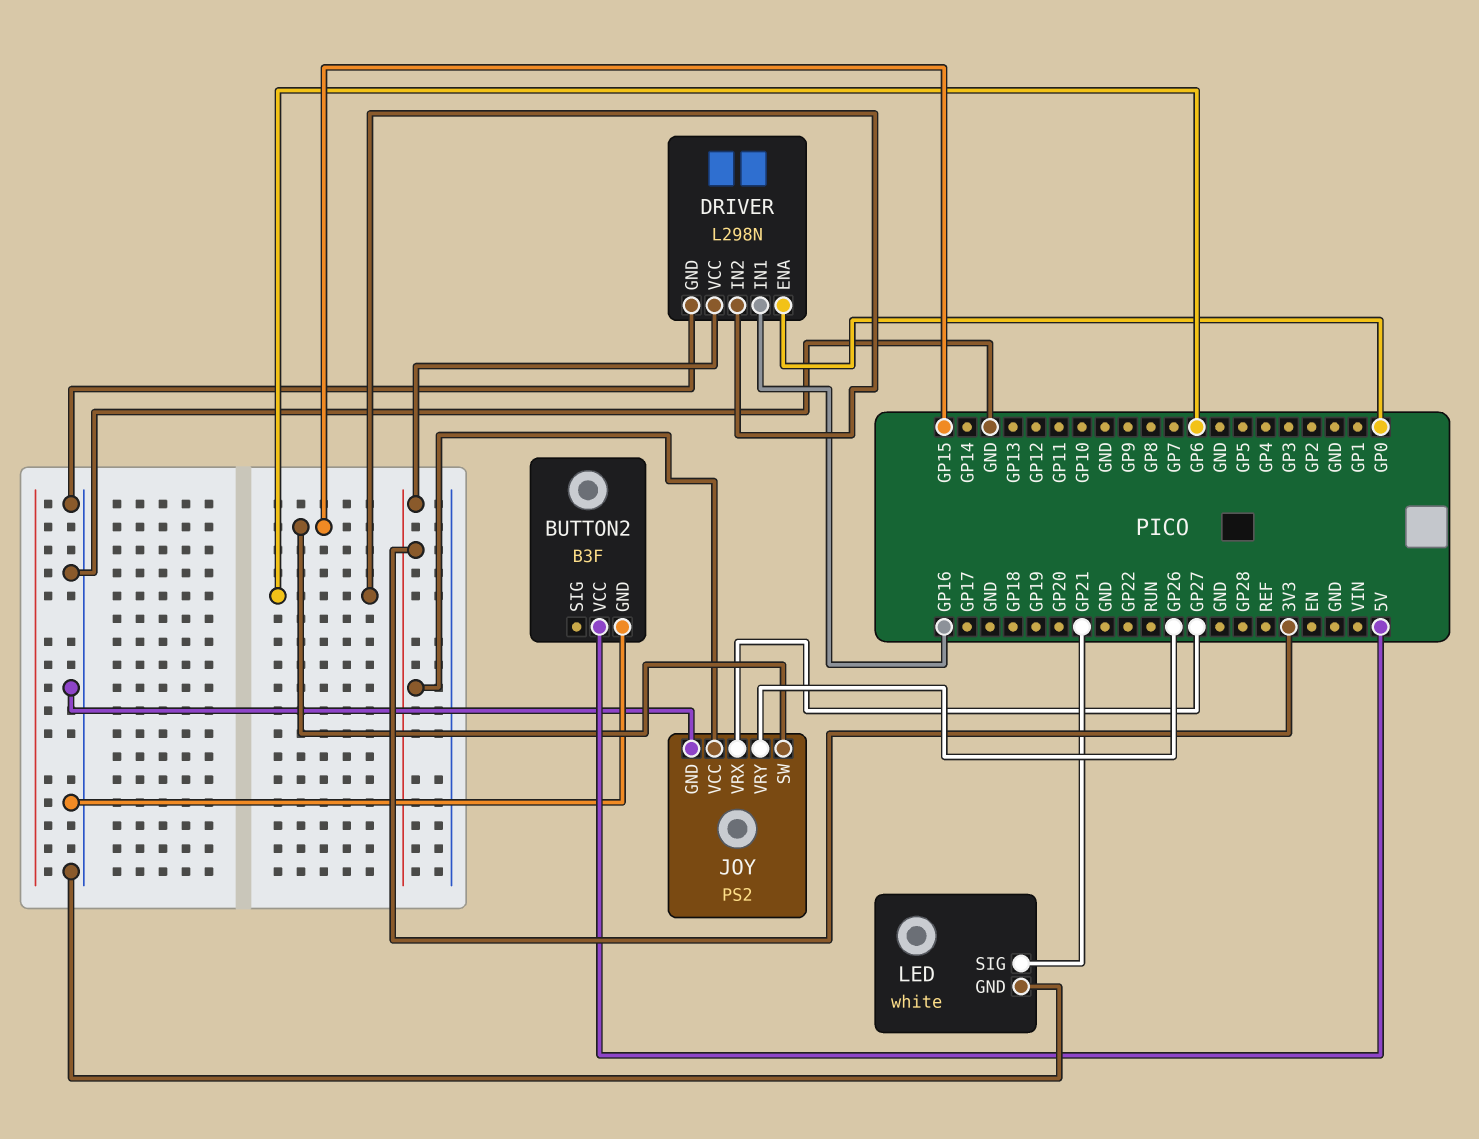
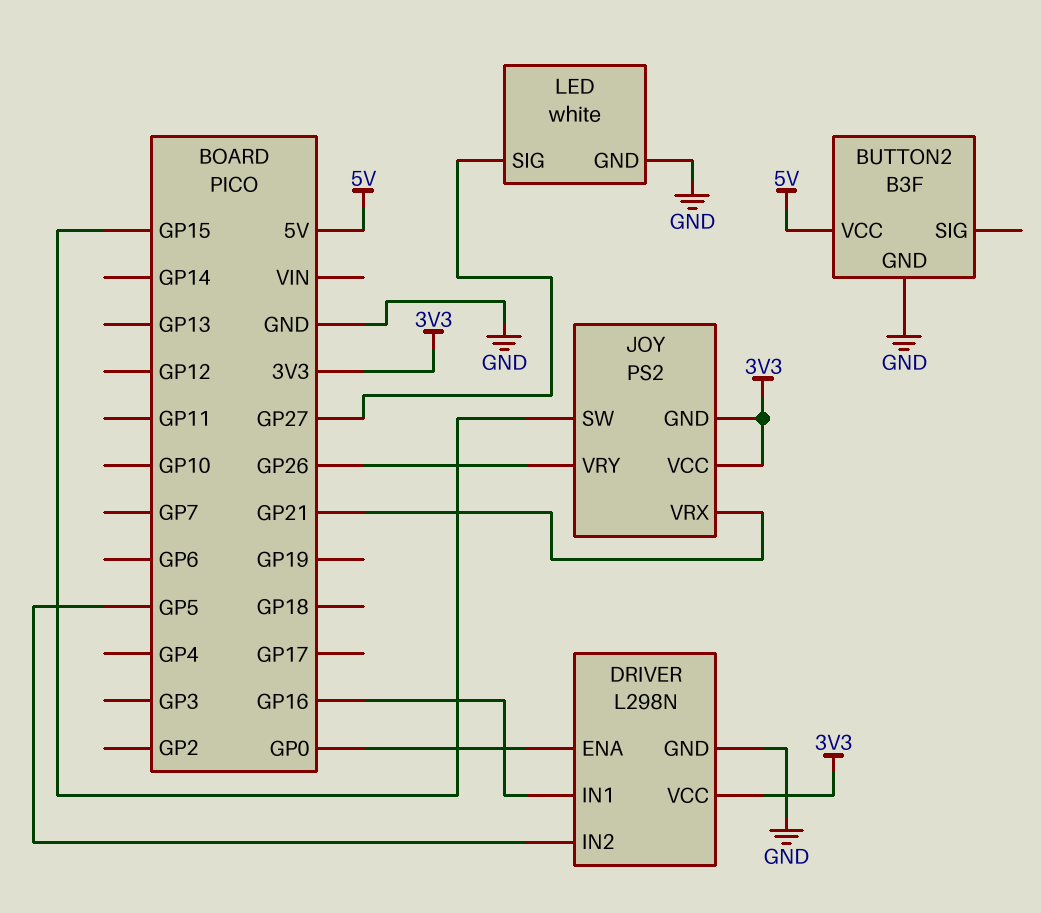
DRIVER pin IN2: GP6 -> GP5
JOY pin GND: GND -> 3V3
JOY pin VRX: GP27 -> GP21
LED pin SIG: GP21 -> GP27

